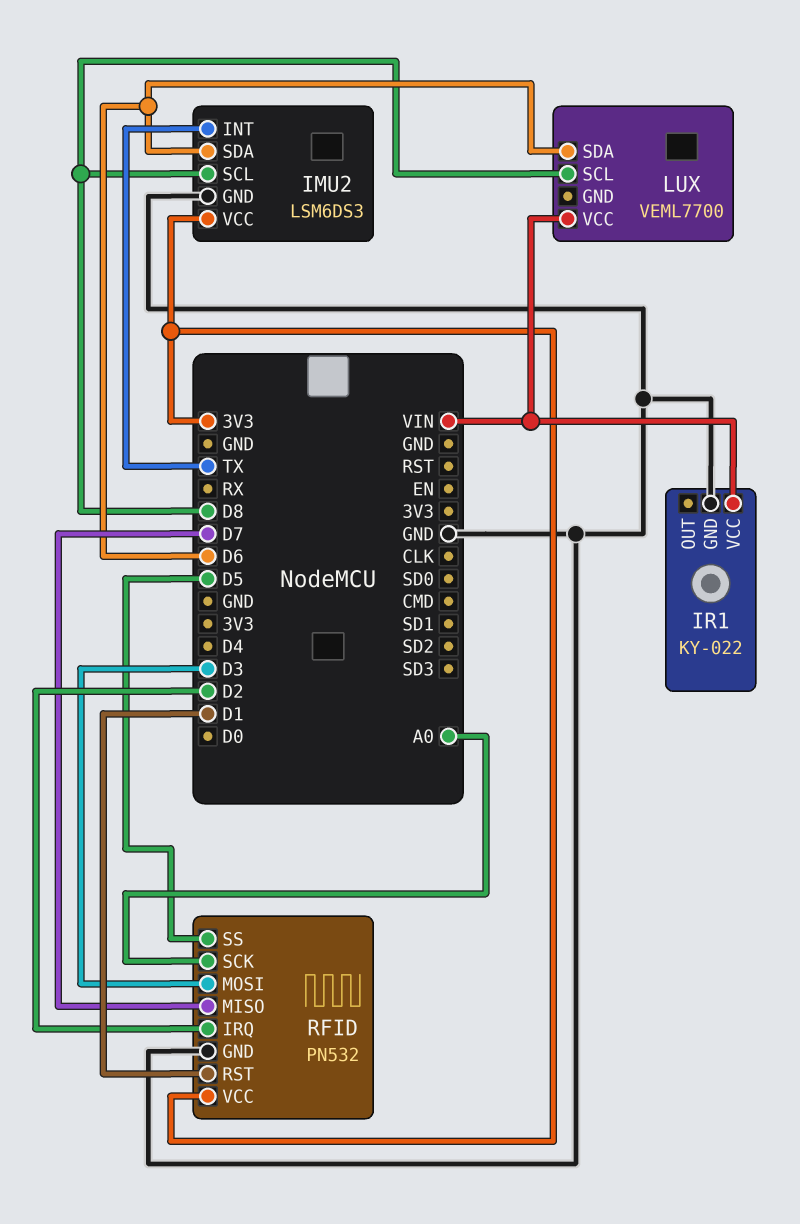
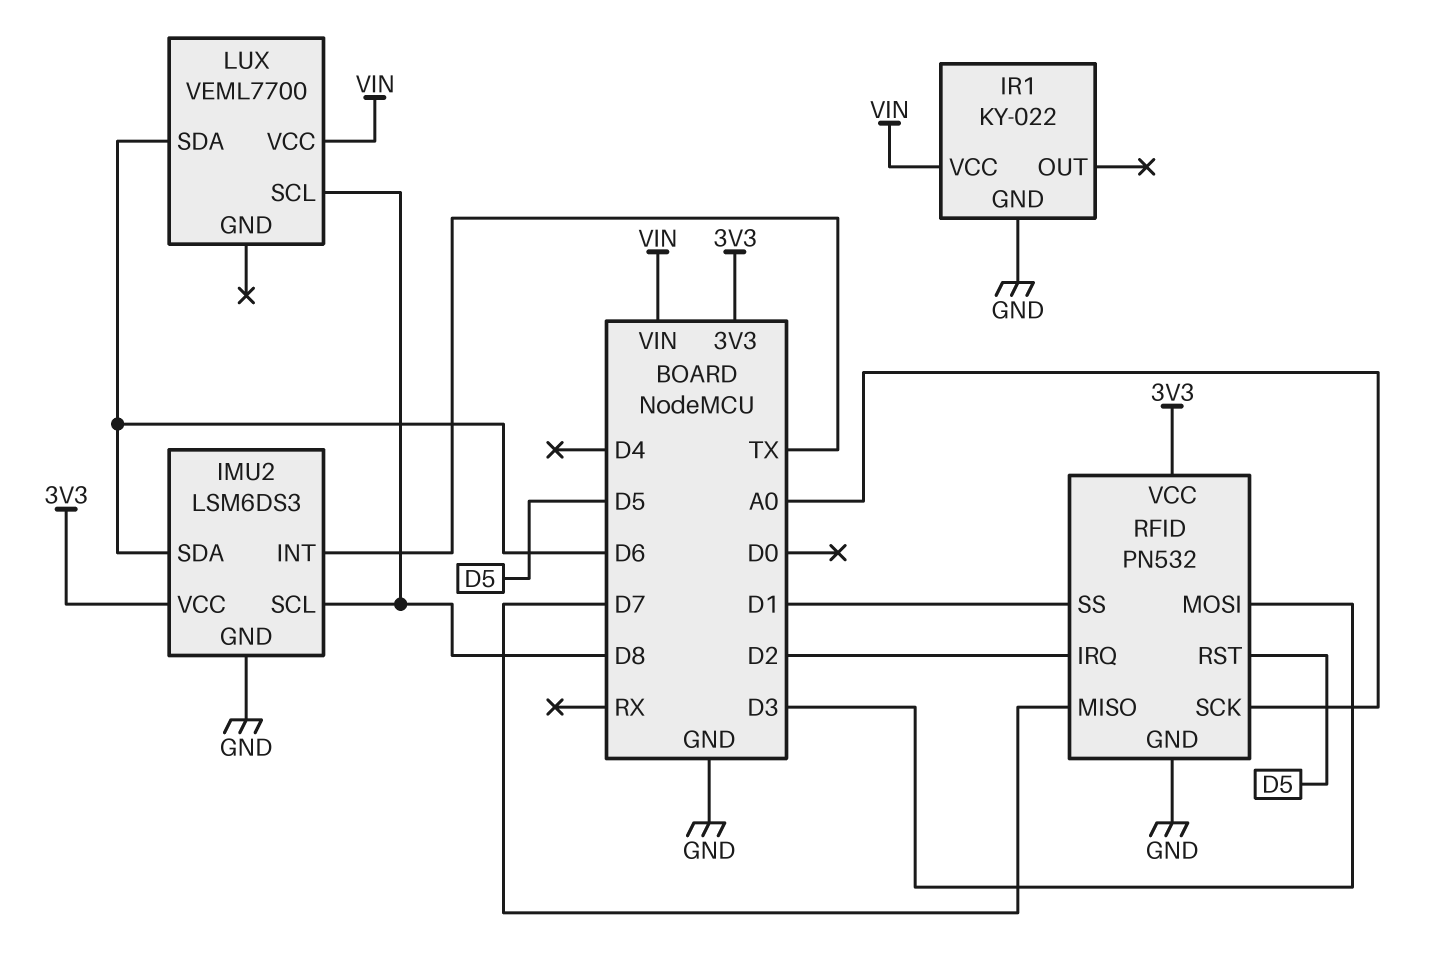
RFID pin RST: D1 -> D5
RFID pin SS: D5 -> D1

